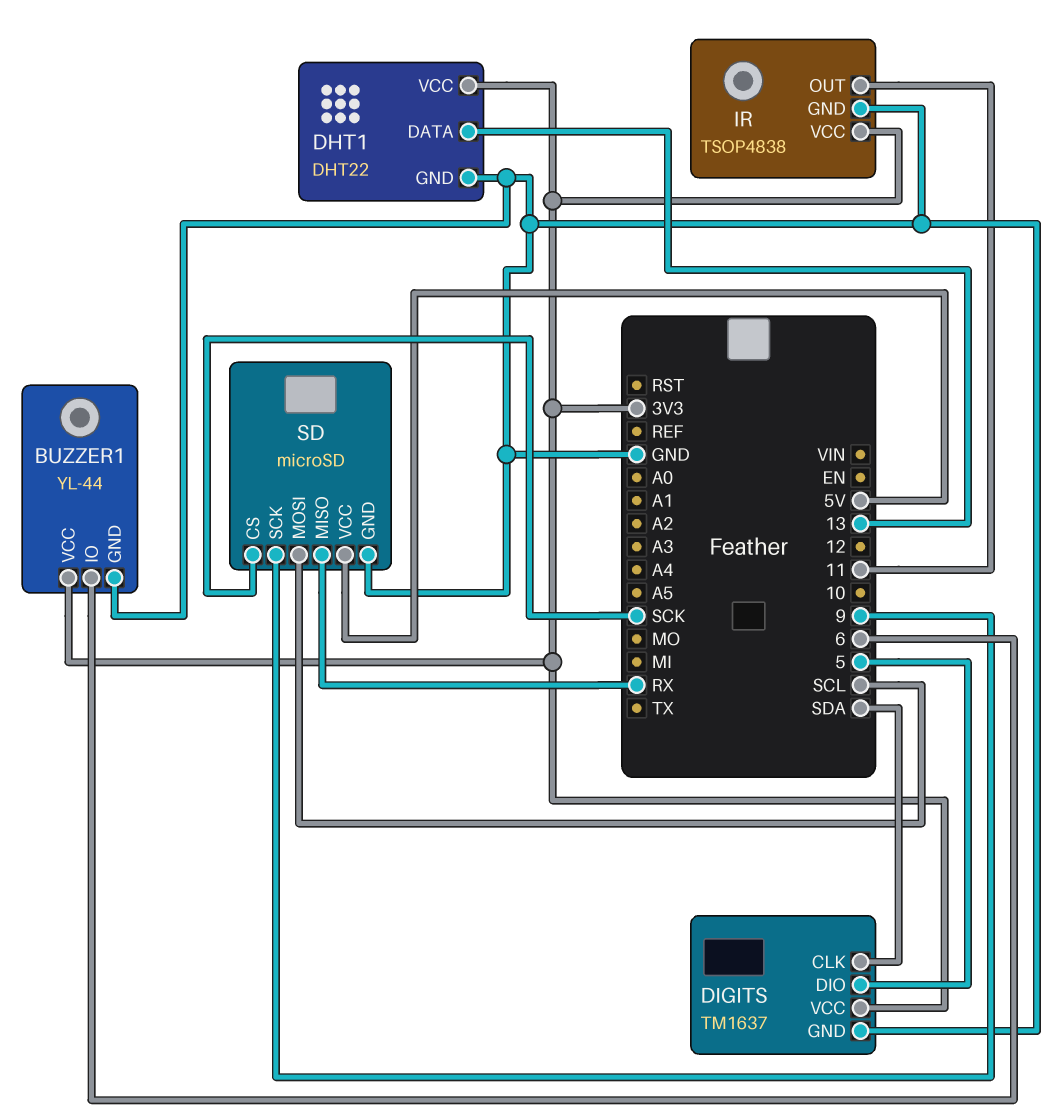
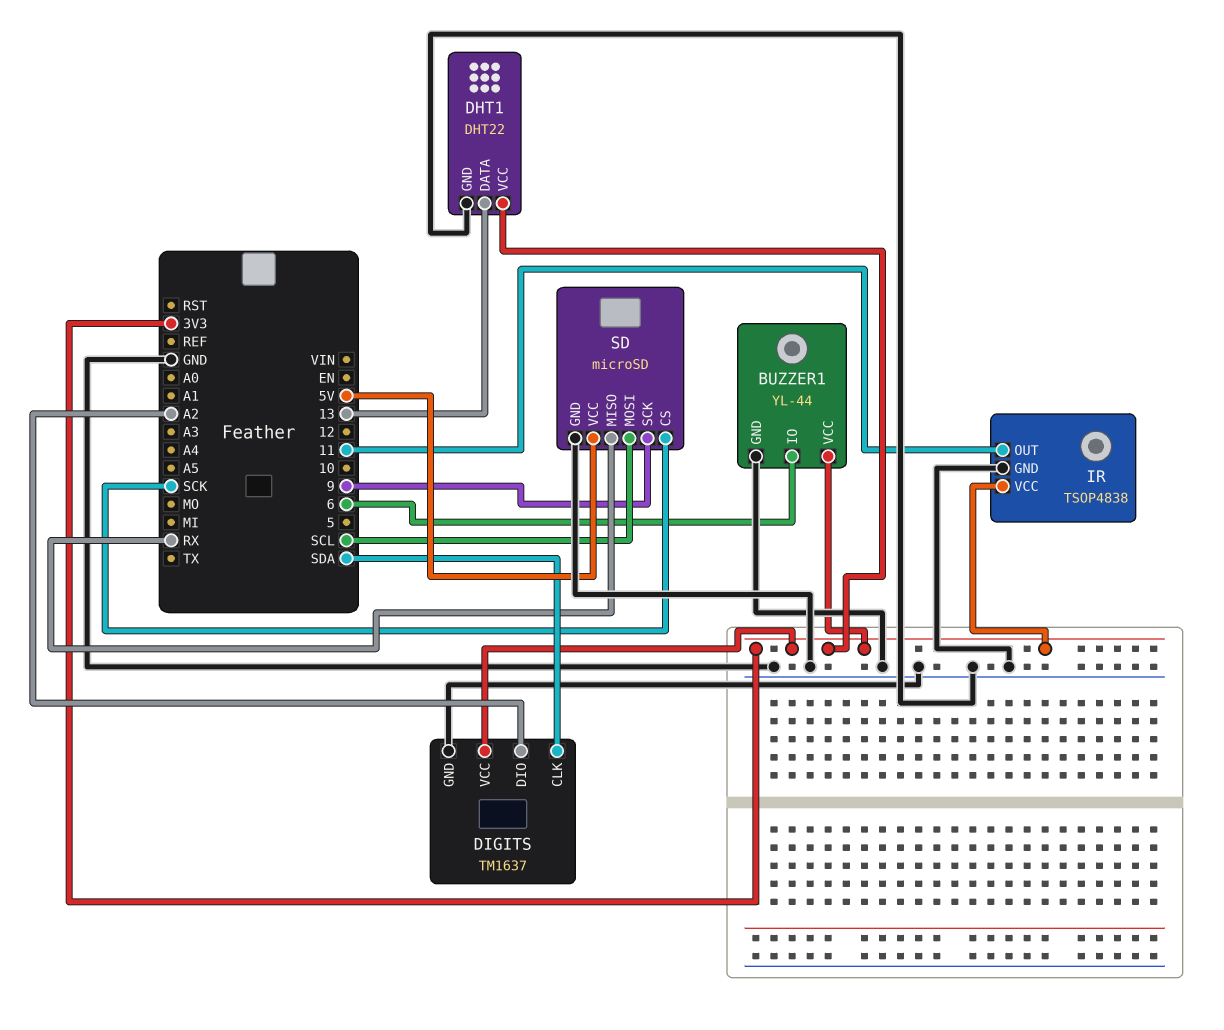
DIGITS pin DIO: 5 -> A2

